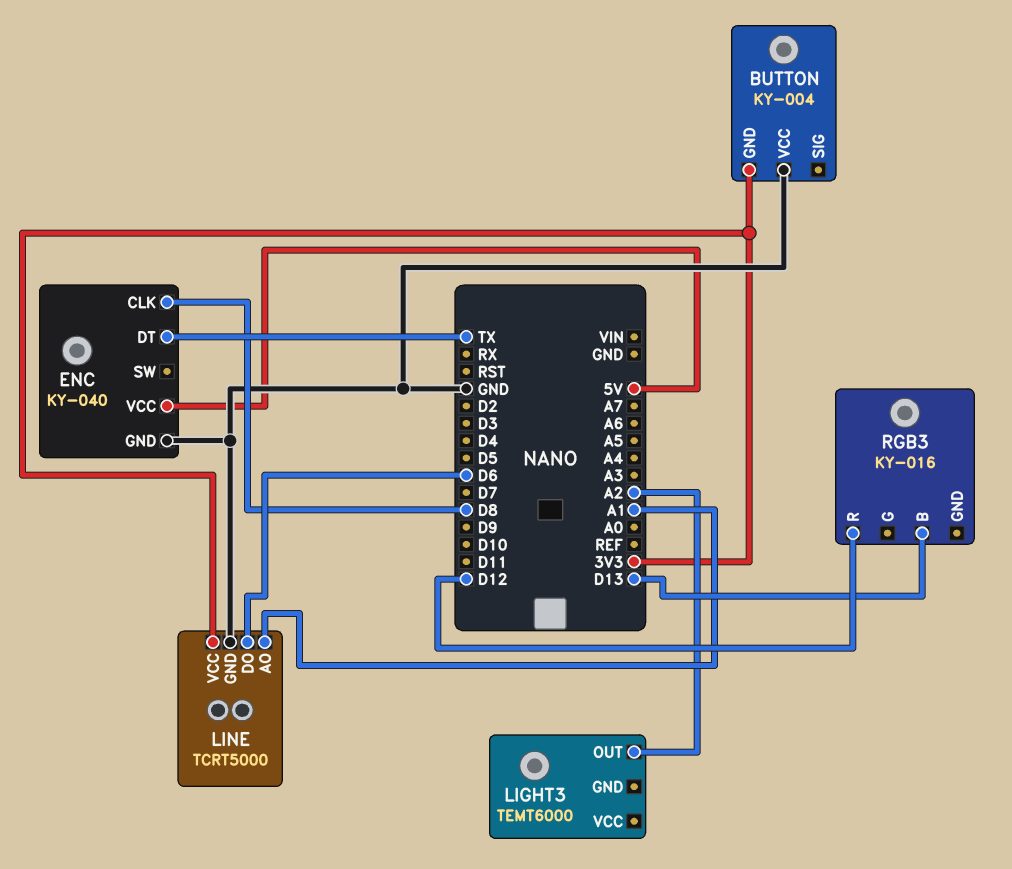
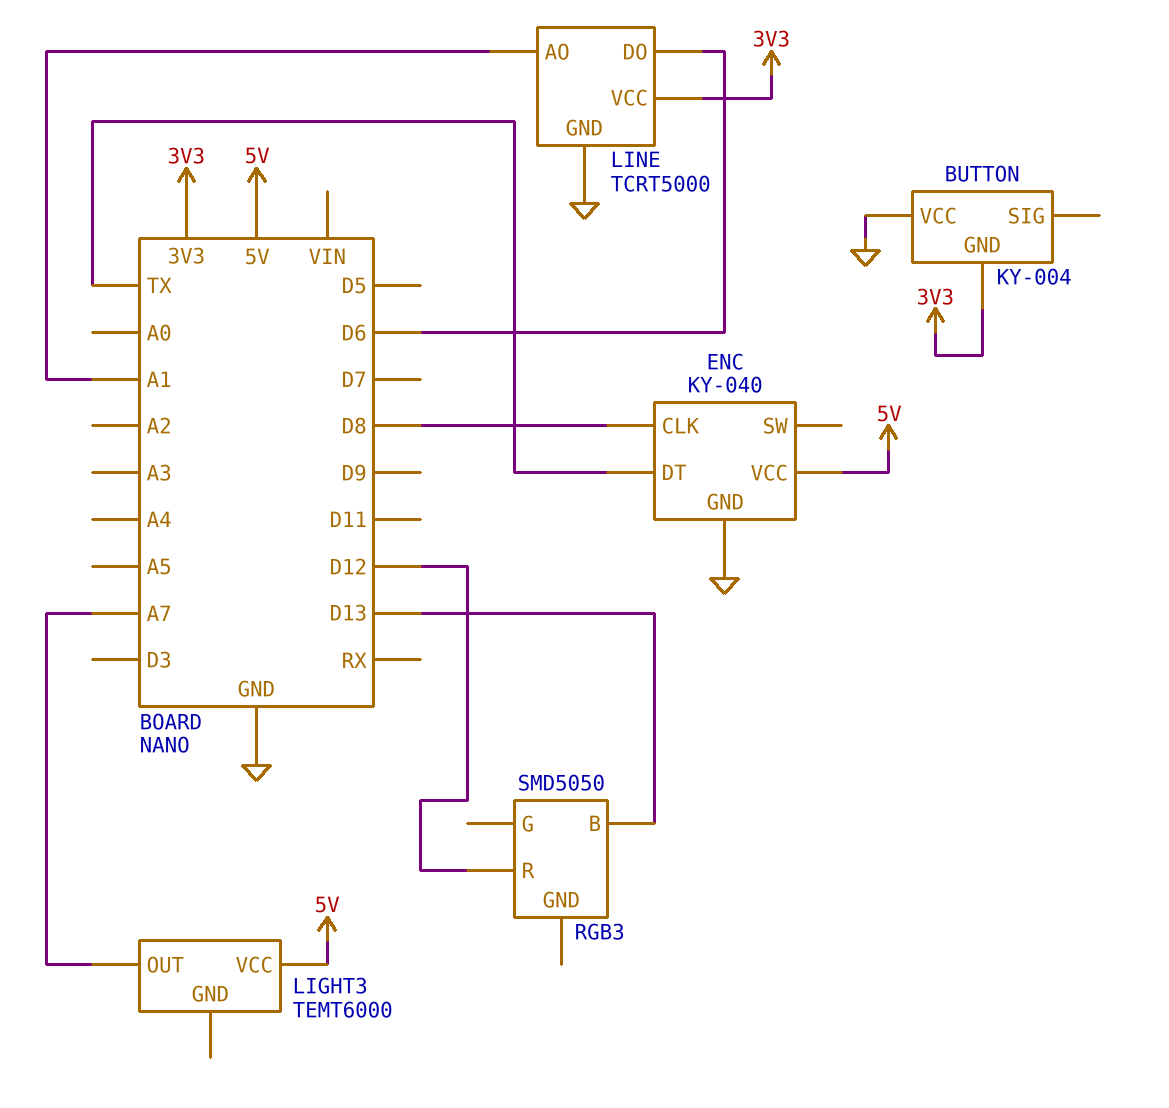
LIGHT3 pin OUT: A2 -> A7
LIGHT3 pin VCC: none -> 5V
RGB3: KY-016 -> SMD5050

